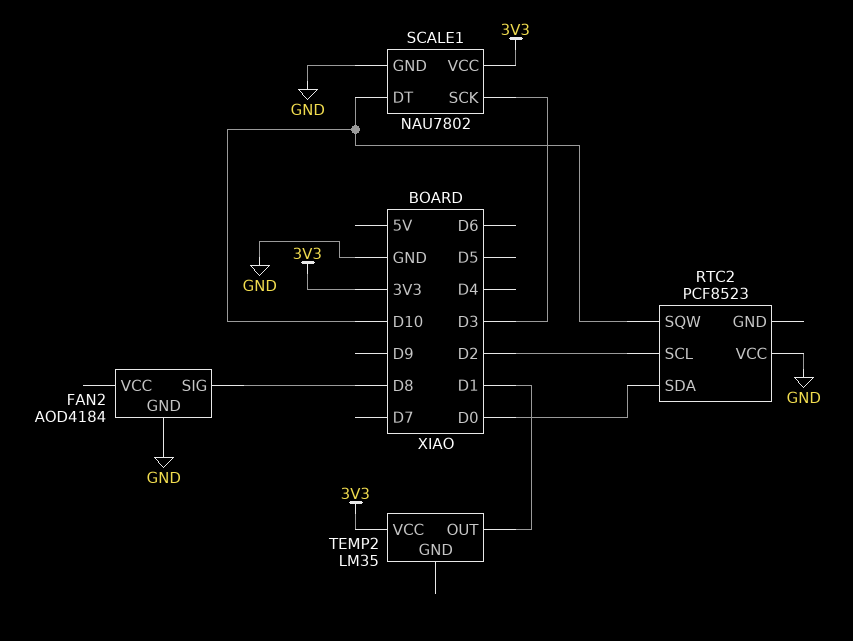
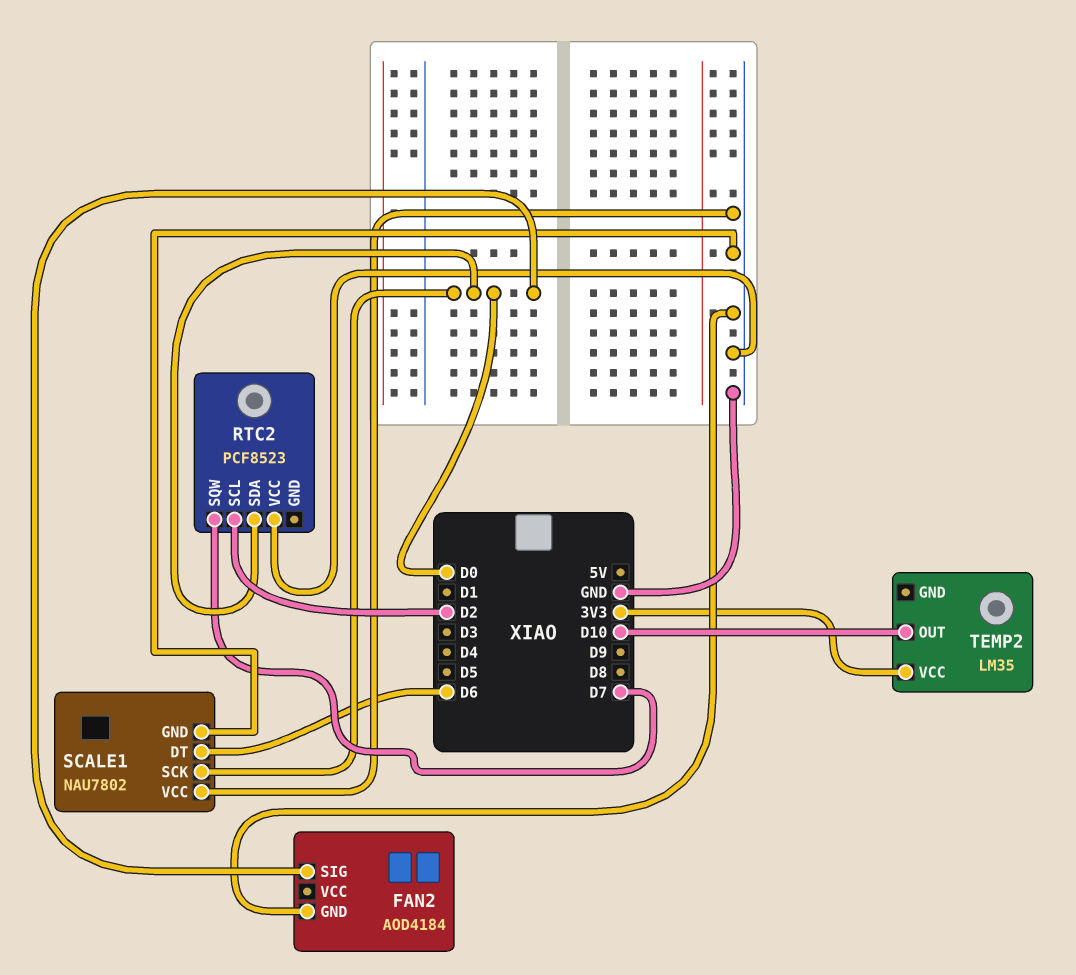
FAN2 pin SIG: D8 -> D0
RTC2 pin SQW: D10 -> D7
SCALE1 pin DT: D10 -> D6
SCALE1 pin SCK: D3 -> D0
SCALE1 pin VCC: 3V3 -> GND
TEMP2 pin OUT: D1 -> D10

